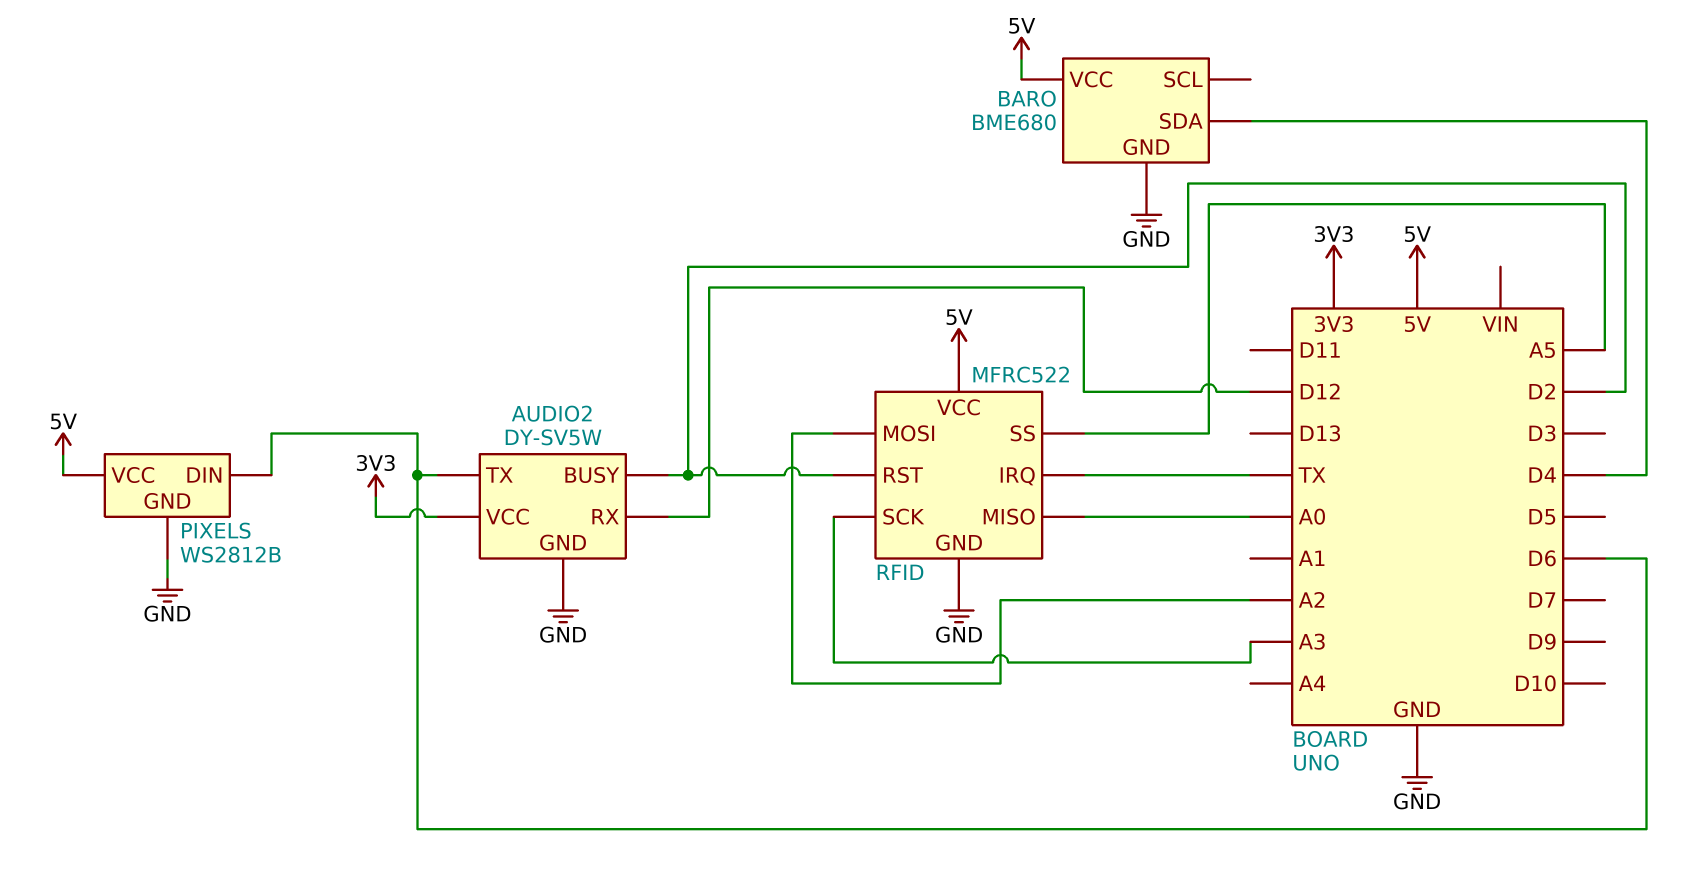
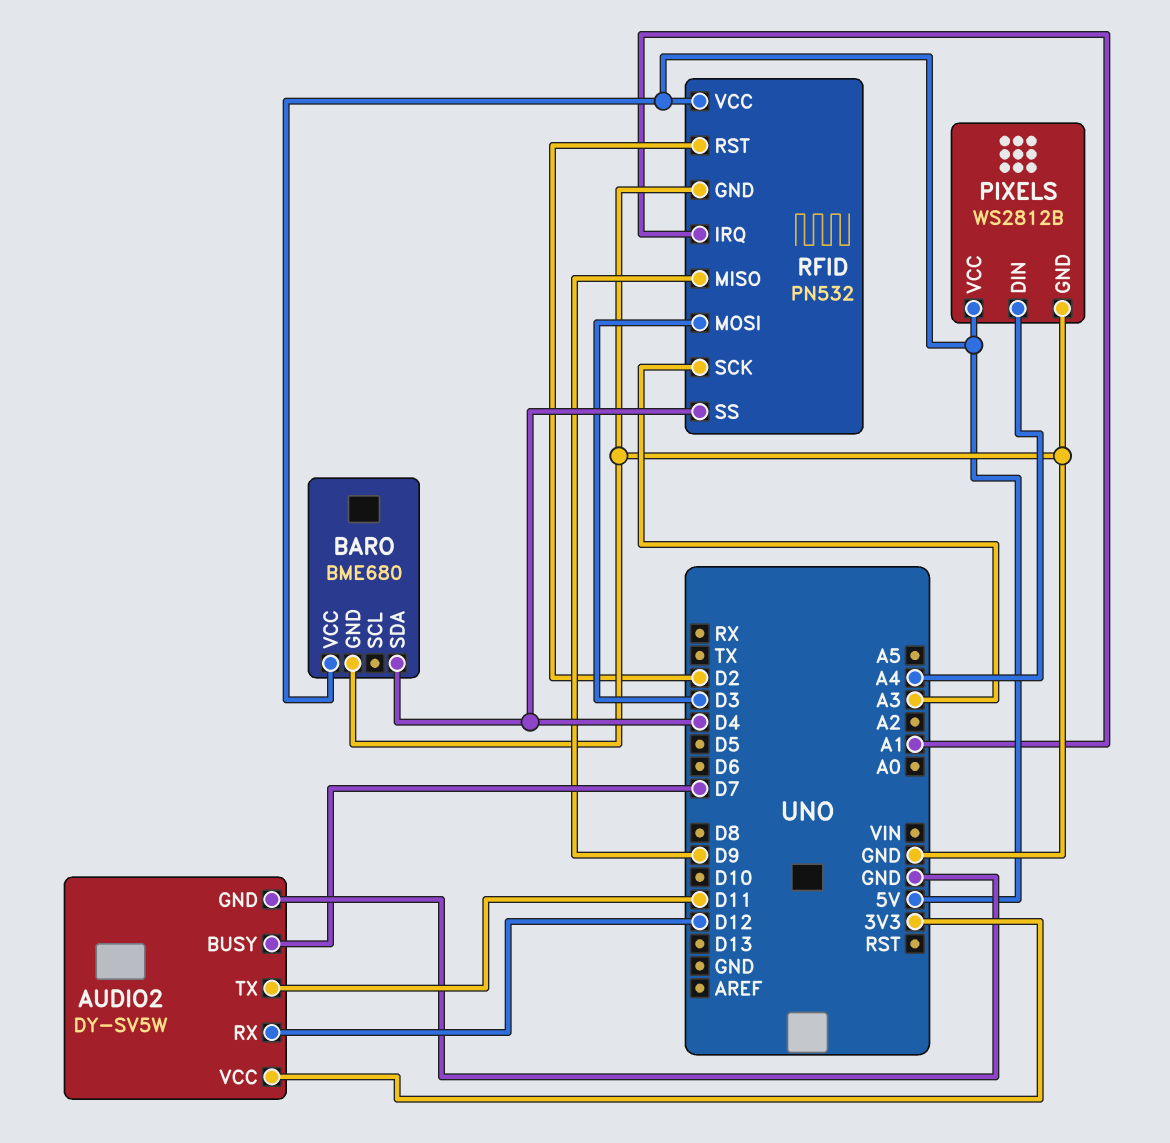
AUDIO2 pin BUSY: D2 -> D7
AUDIO2 pin TX: D6 -> D11
PIXELS pin DIN: D6 -> A4
RFID: MFRC522 -> PN532
RFID pin IRQ: TX -> A1
RFID pin MISO: A0 -> D9
RFID pin MOSI: A2 -> D3
RFID pin SS: A5 -> D4

